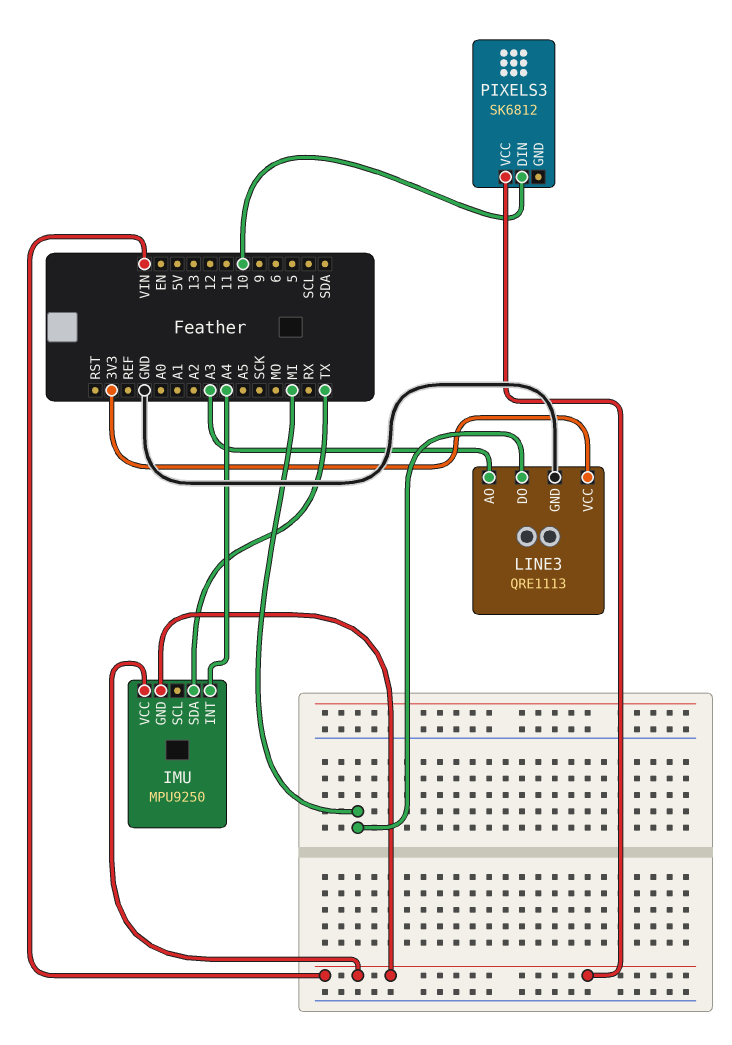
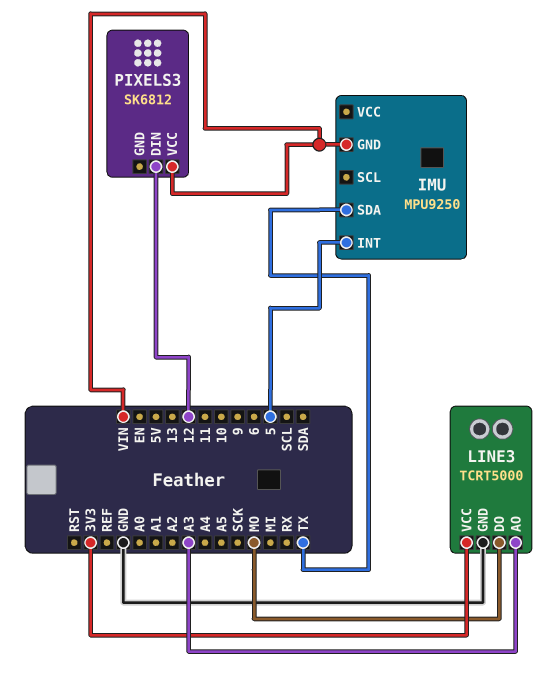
IMU pin INT: A4 -> 5
IMU pin VCC: VIN -> none
LINE3: QRE1113 -> TCRT5000
LINE3 pin DO: MI -> MO
PIXELS3 pin DIN: 10 -> 12

